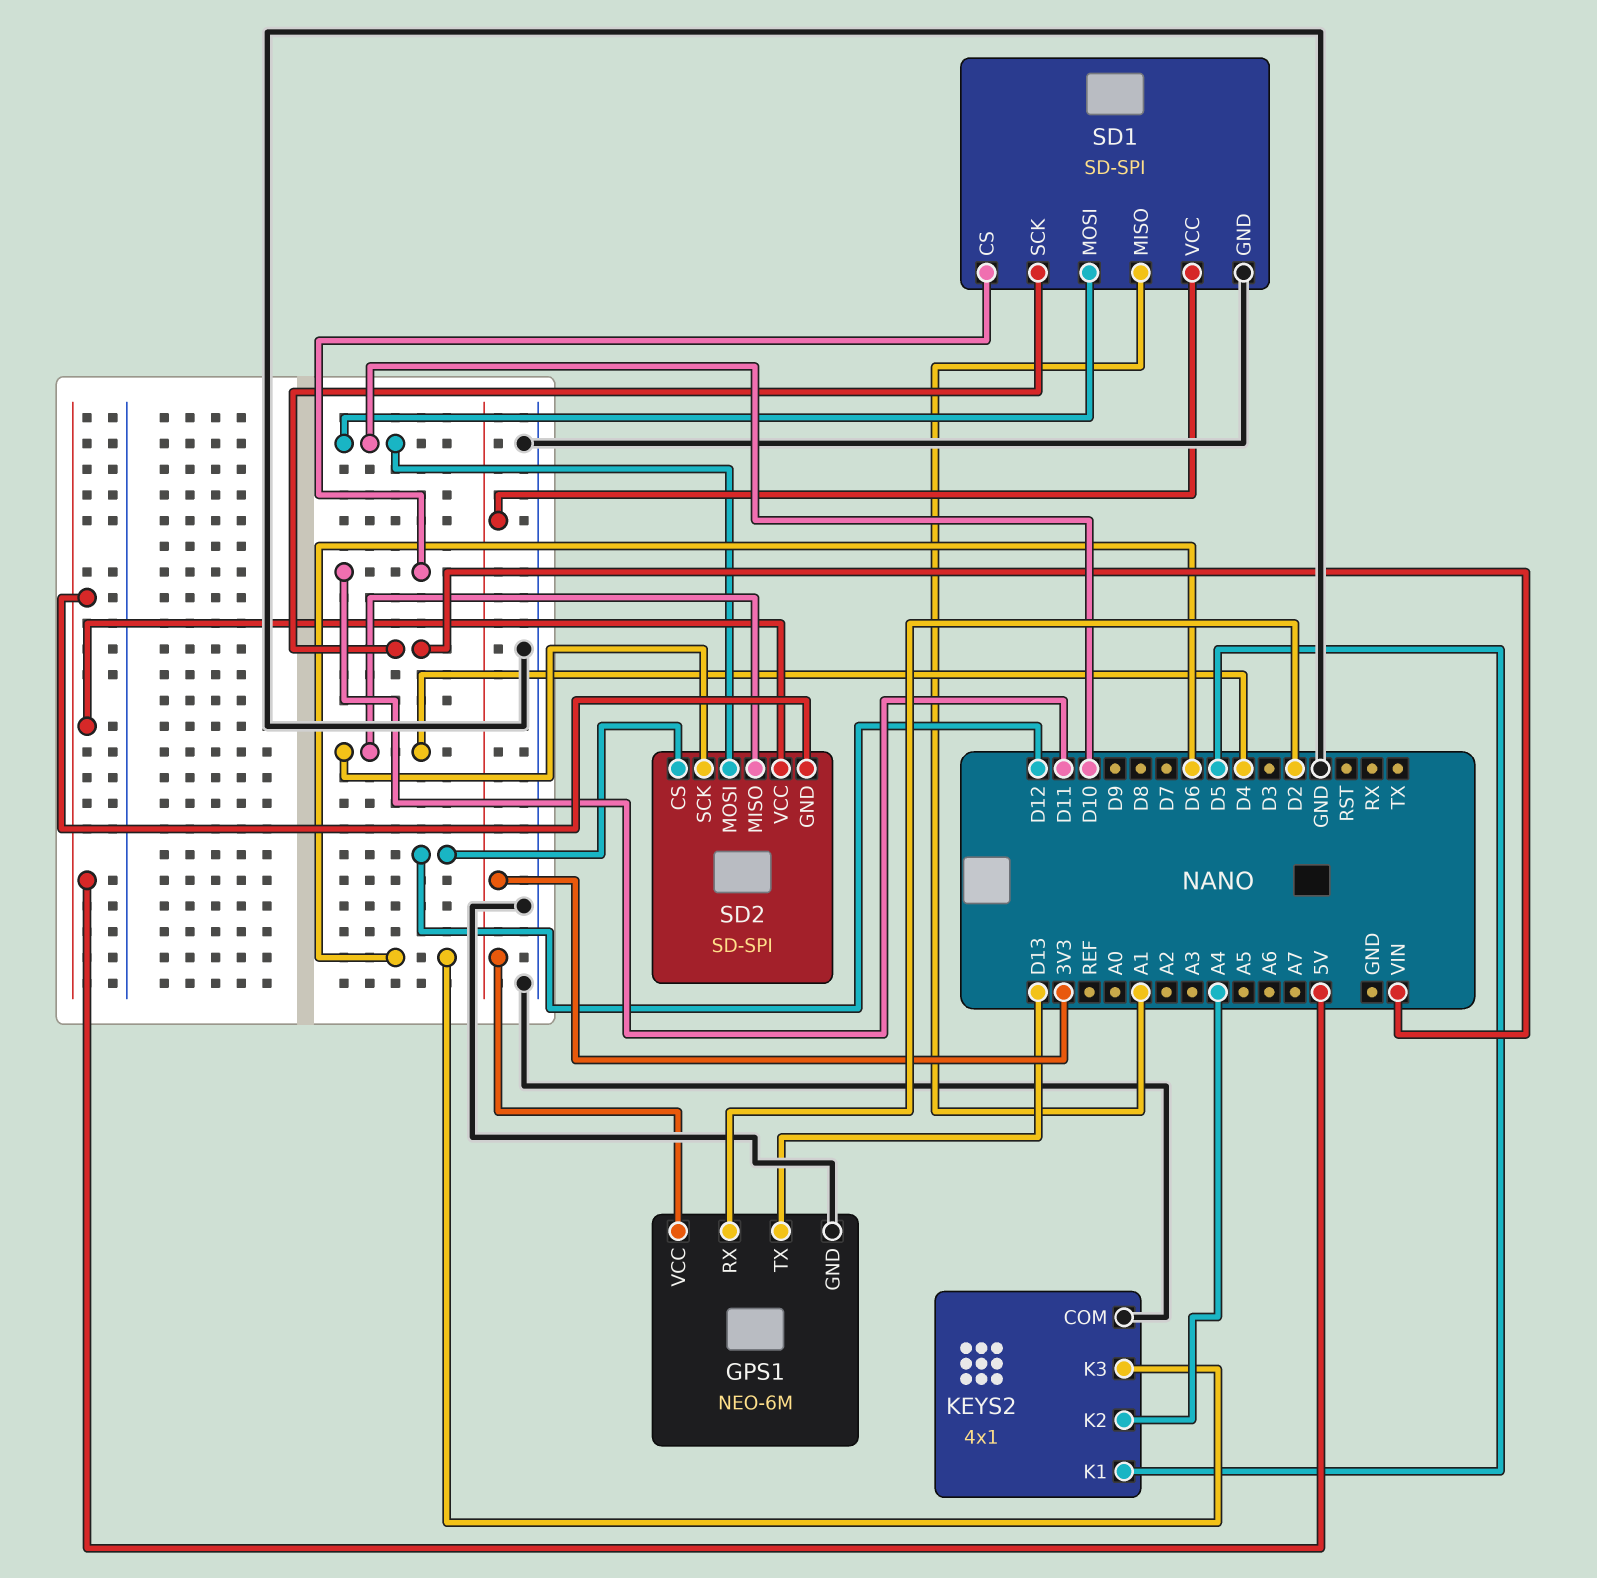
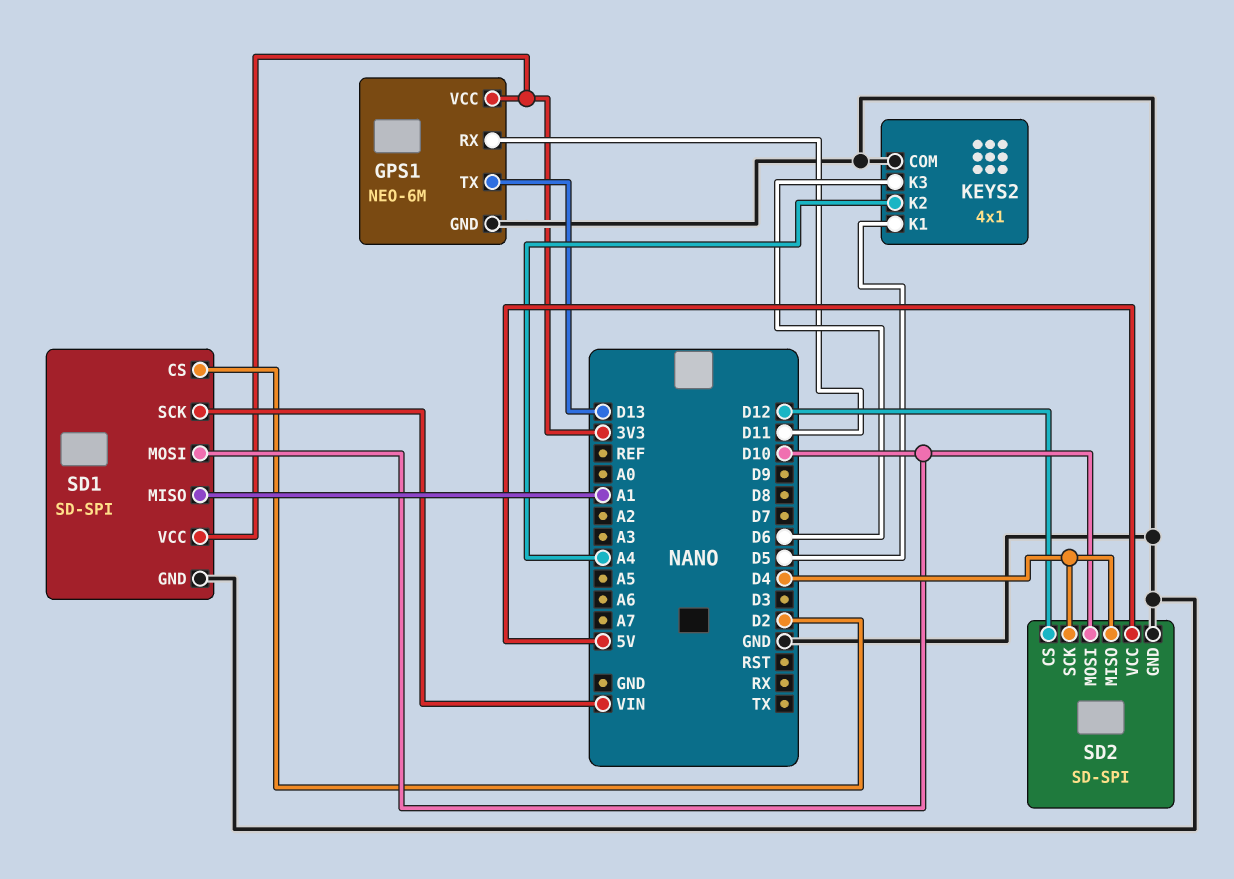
GPS1 pin RX: D2 -> D11
SD1 pin CS: D11 -> D2
SD2 pin GND: 5V -> GND

